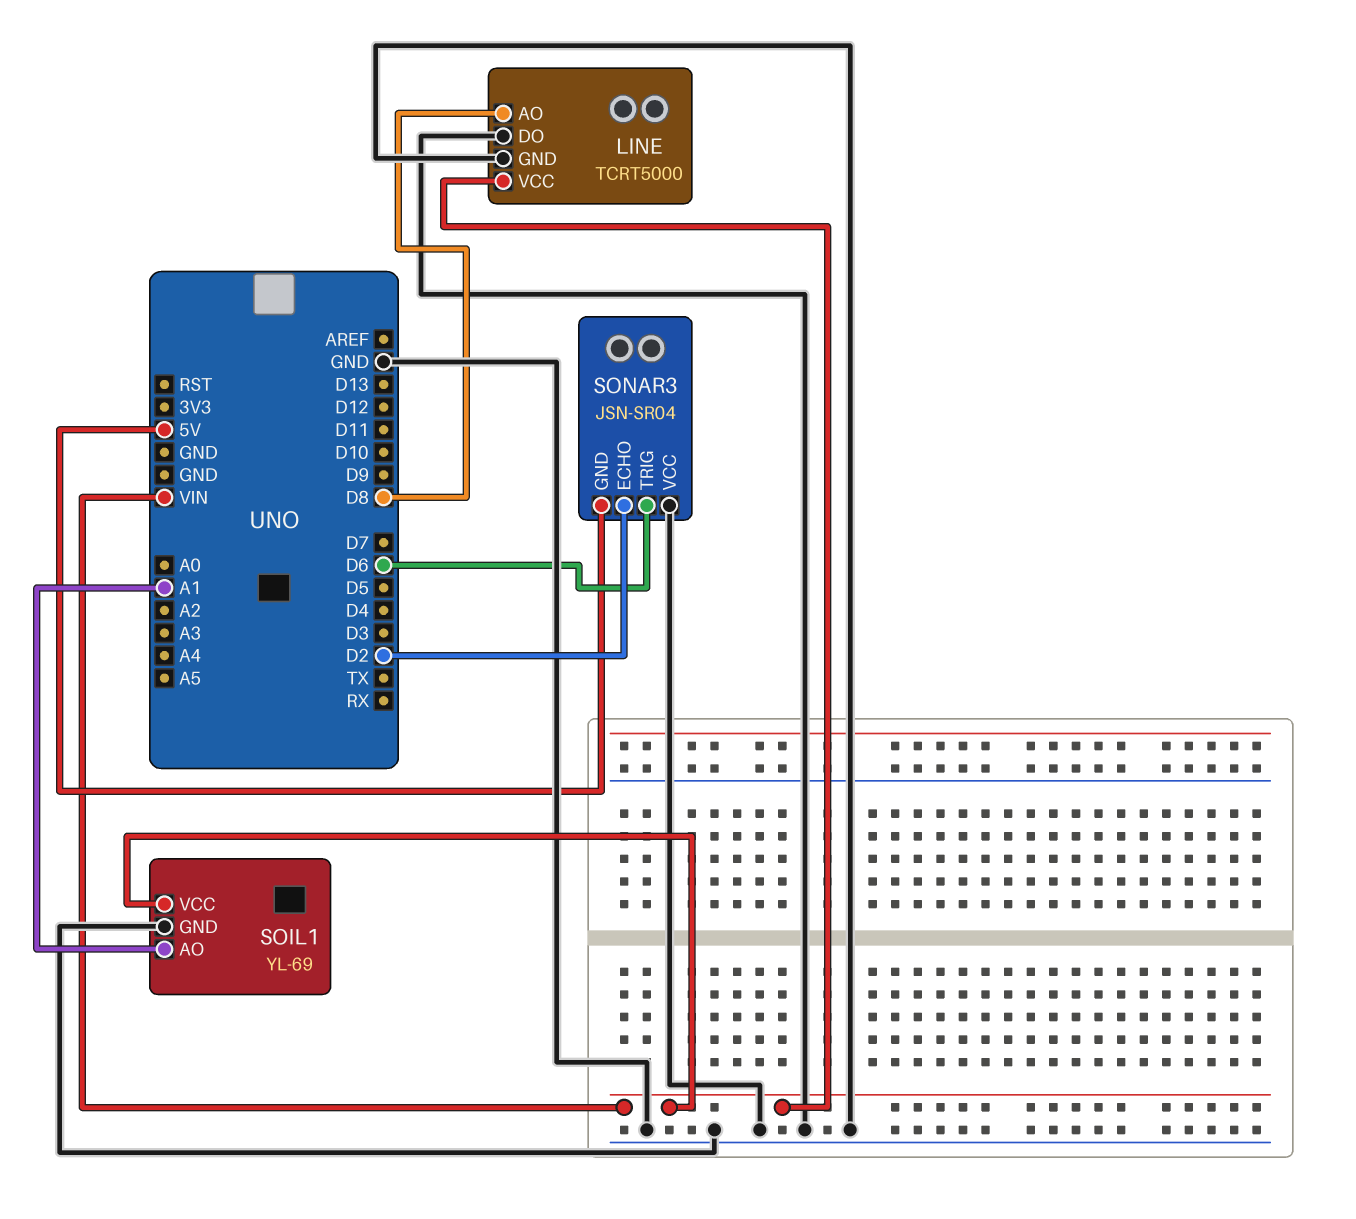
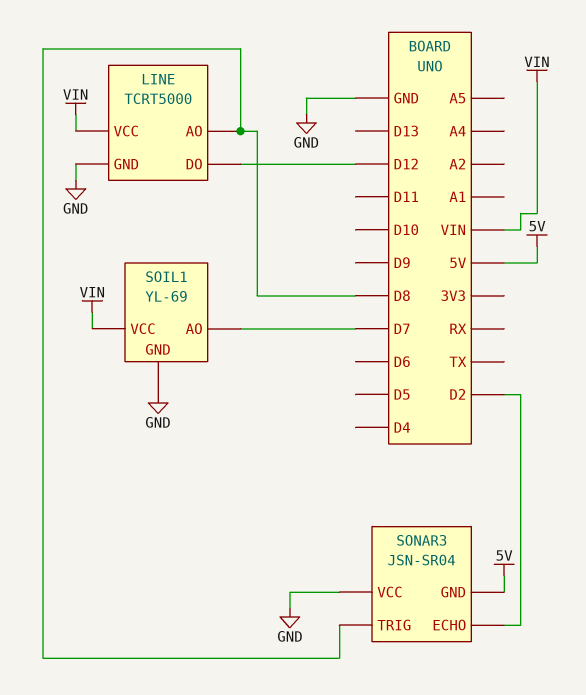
LINE pin DO: GND -> D12
SOIL1 pin AO: A1 -> D7
SONAR3 pin TRIG: D6 -> D8

